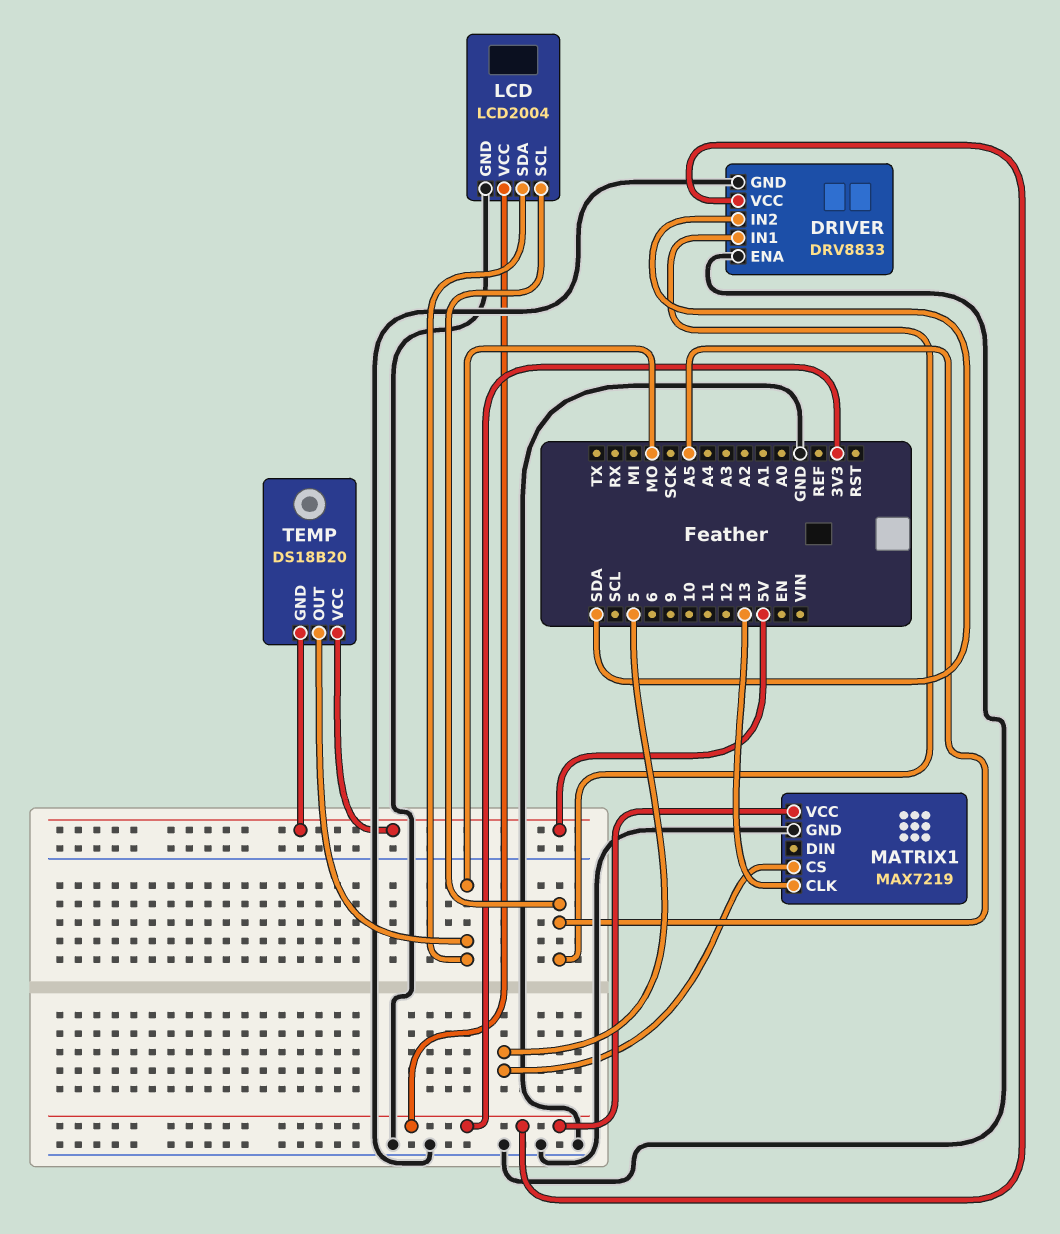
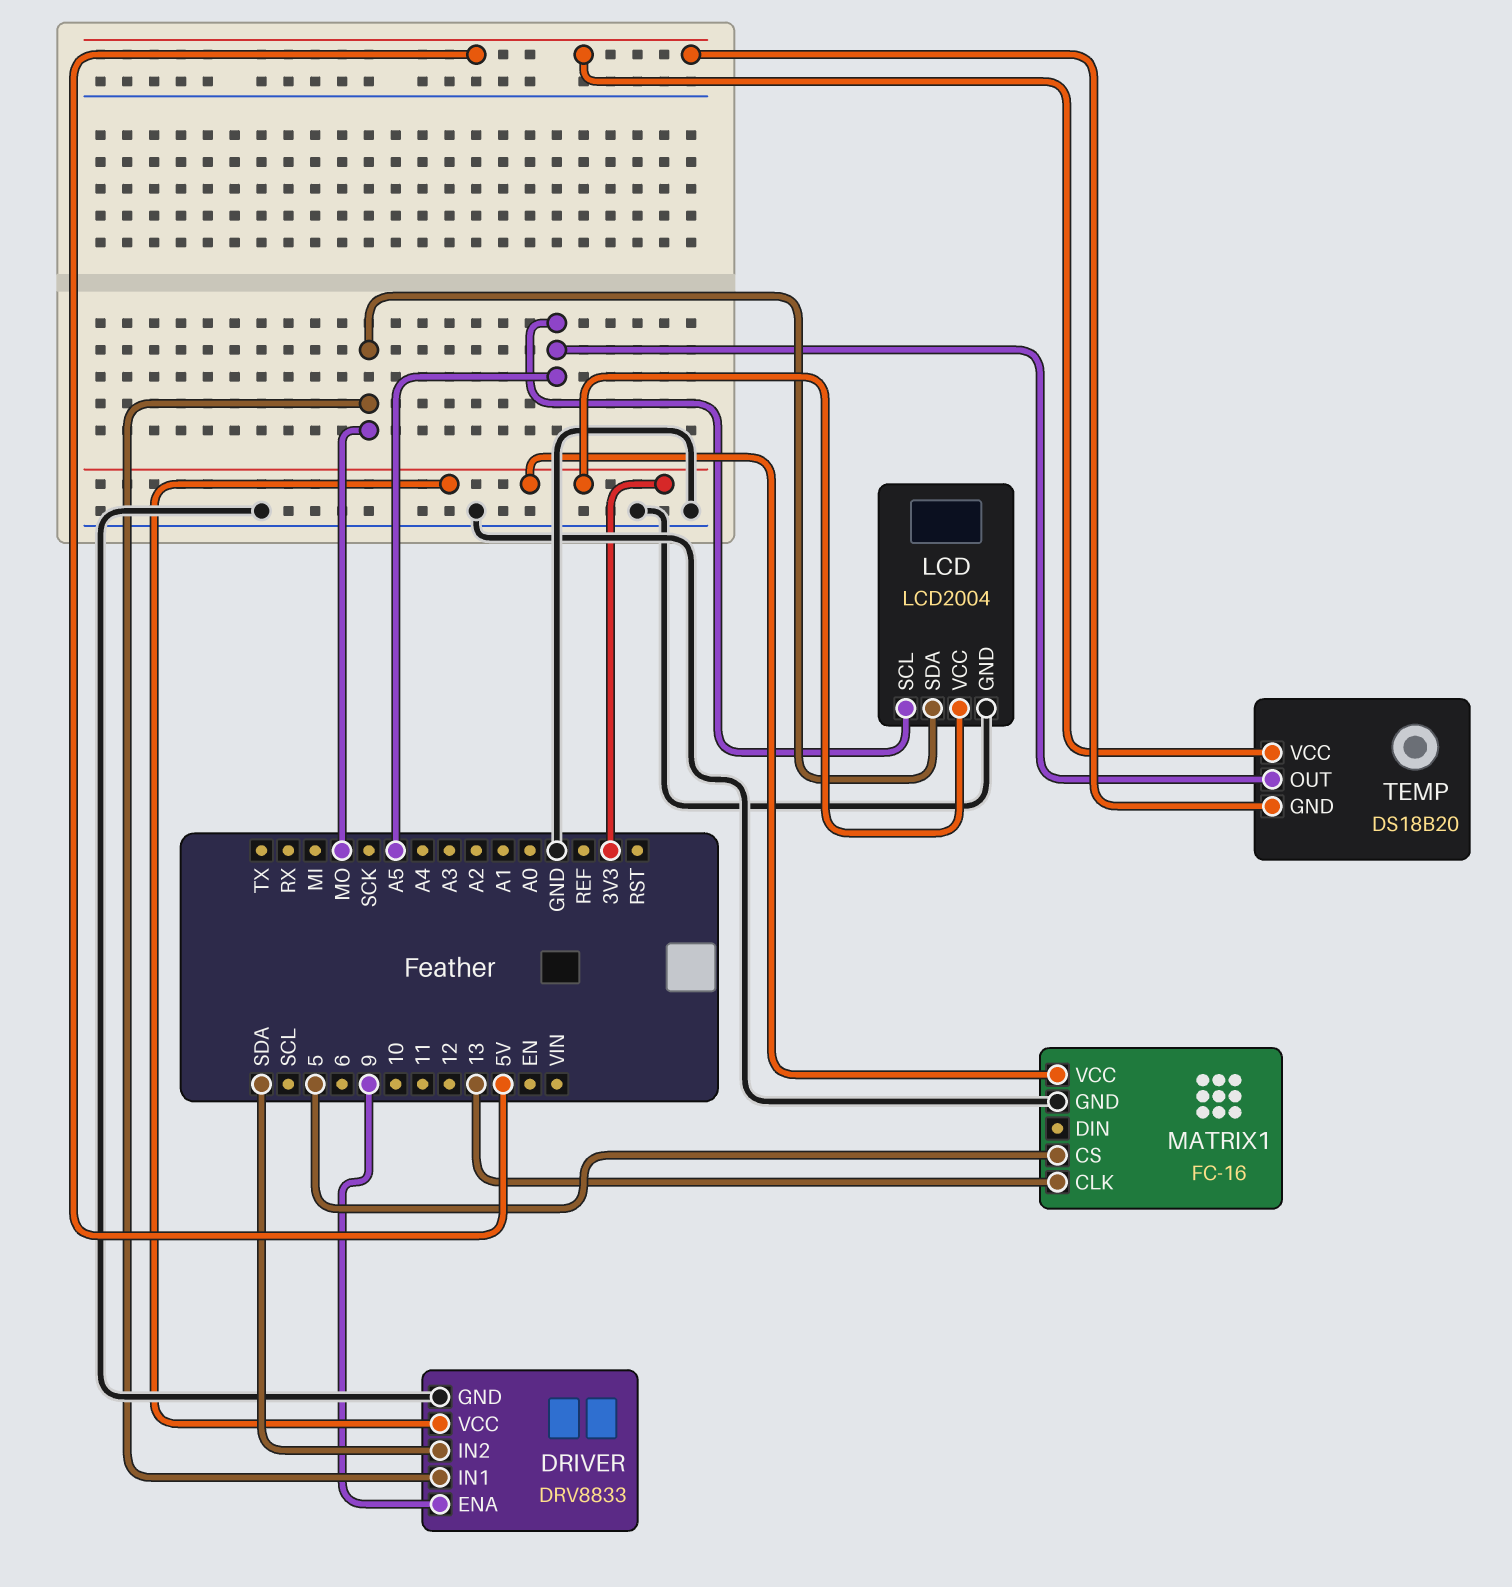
DRIVER pin ENA: GND -> 9
DRIVER pin IN1: A5 -> MO
MATRIX1: MAX7219 -> FC-16
TEMP pin OUT: MO -> A5

